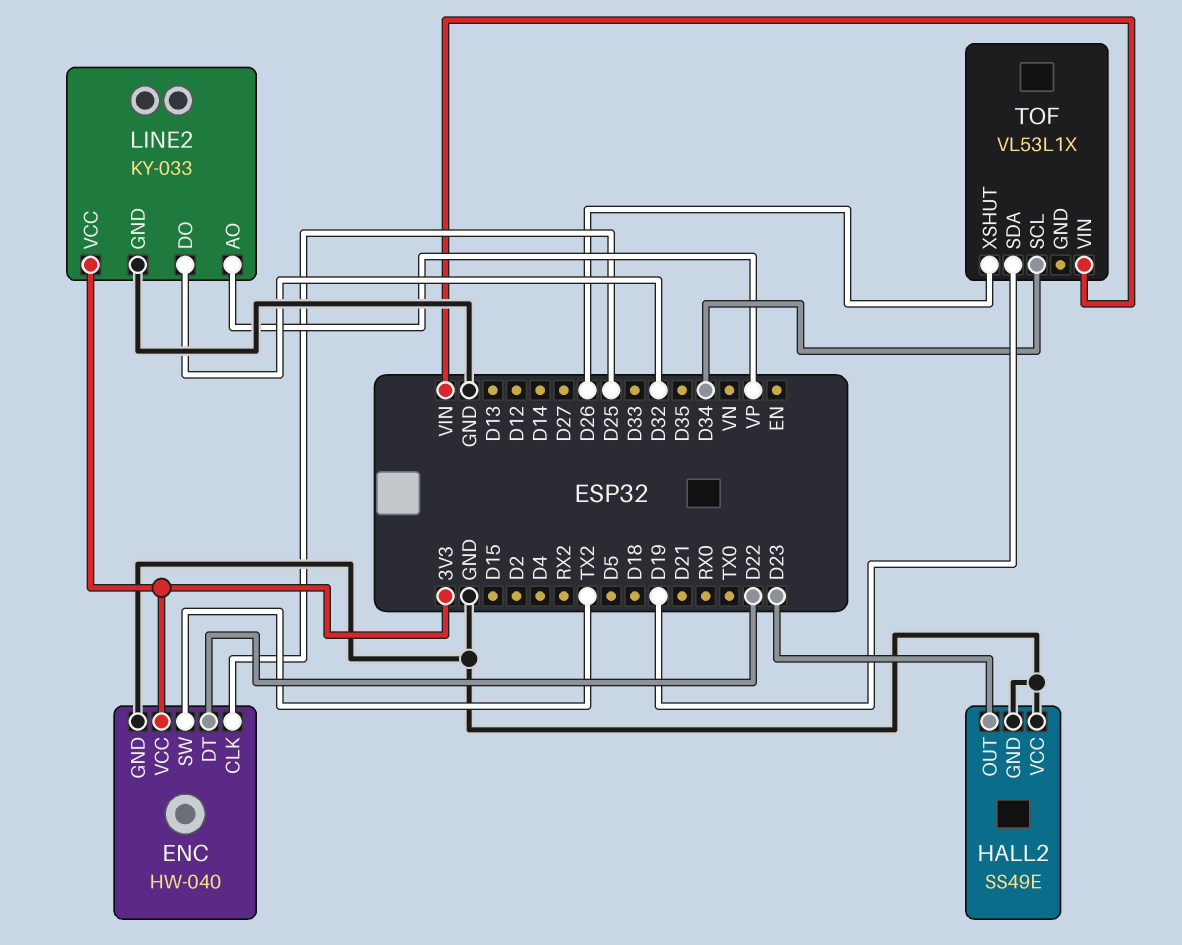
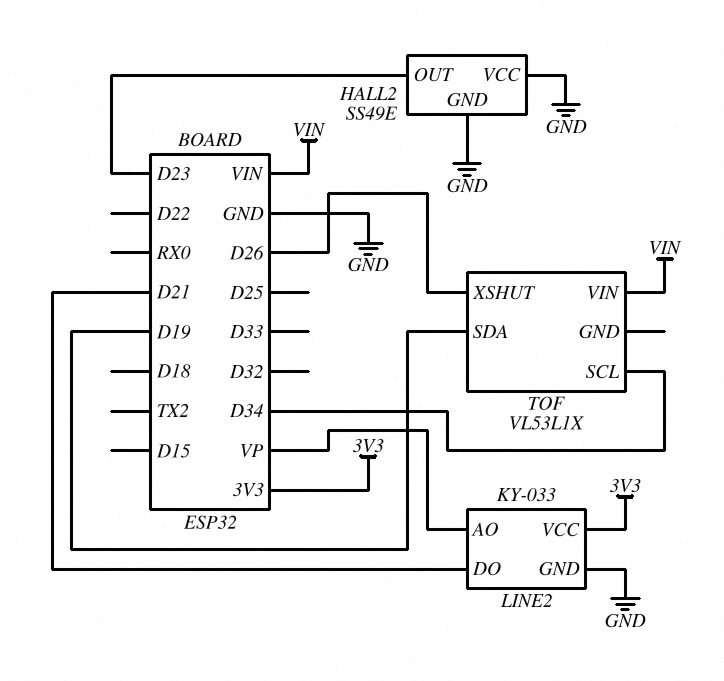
ENC: HW-040 -> none
ENC pin CLK: D25 -> none
ENC pin DT: D22 -> none
ENC pin GND: GND -> none
ENC pin SW: TX2 -> none
ENC pin VCC: 3V3 -> none
LINE2 pin DO: D32 -> D21

